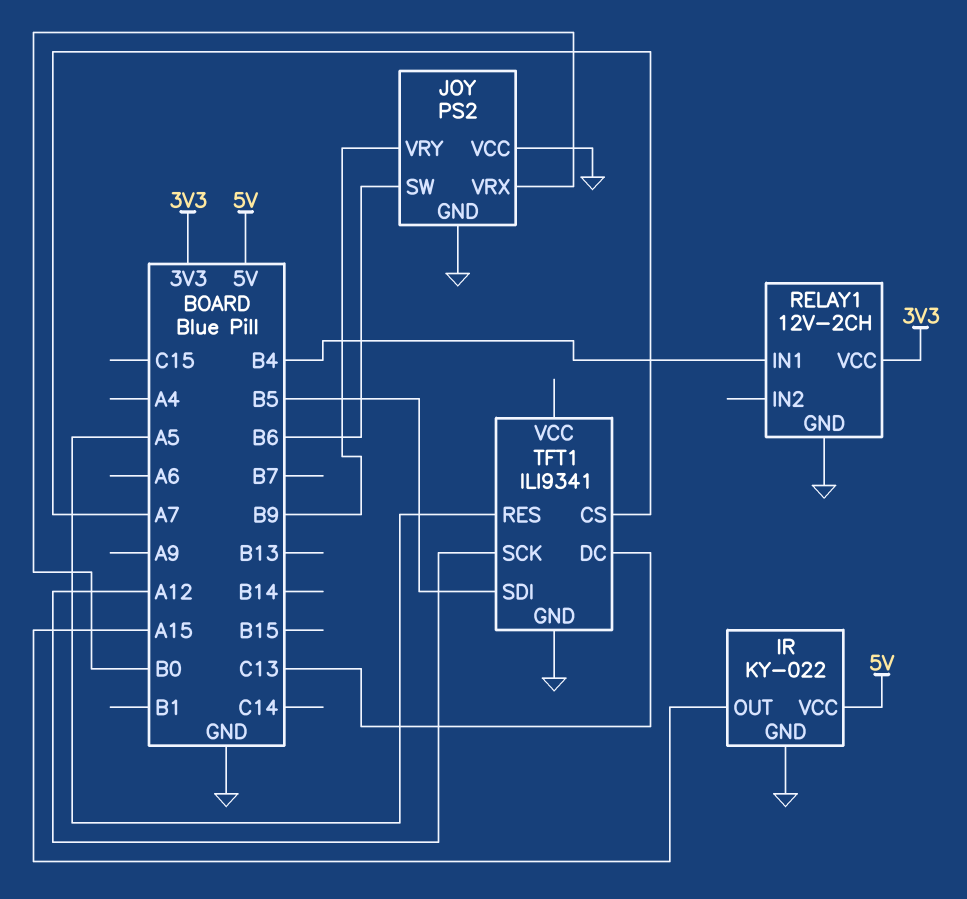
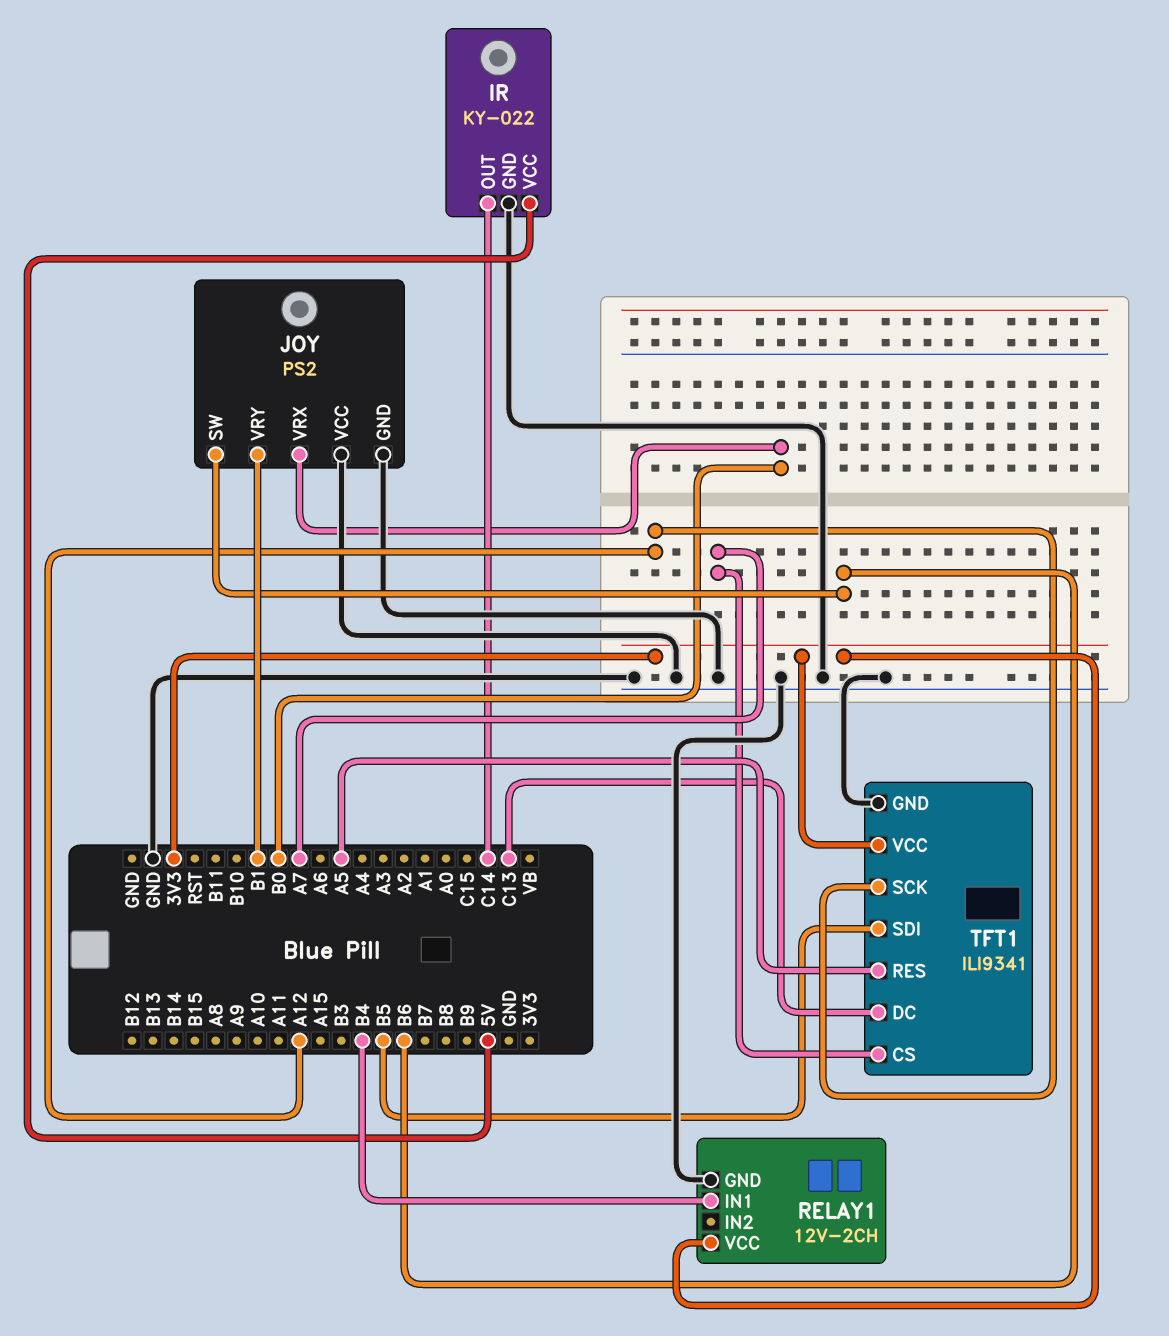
IR pin OUT: A15 -> C14
JOY pin VRY: B9 -> B1
TFT1 pin VCC: none -> 3V3

